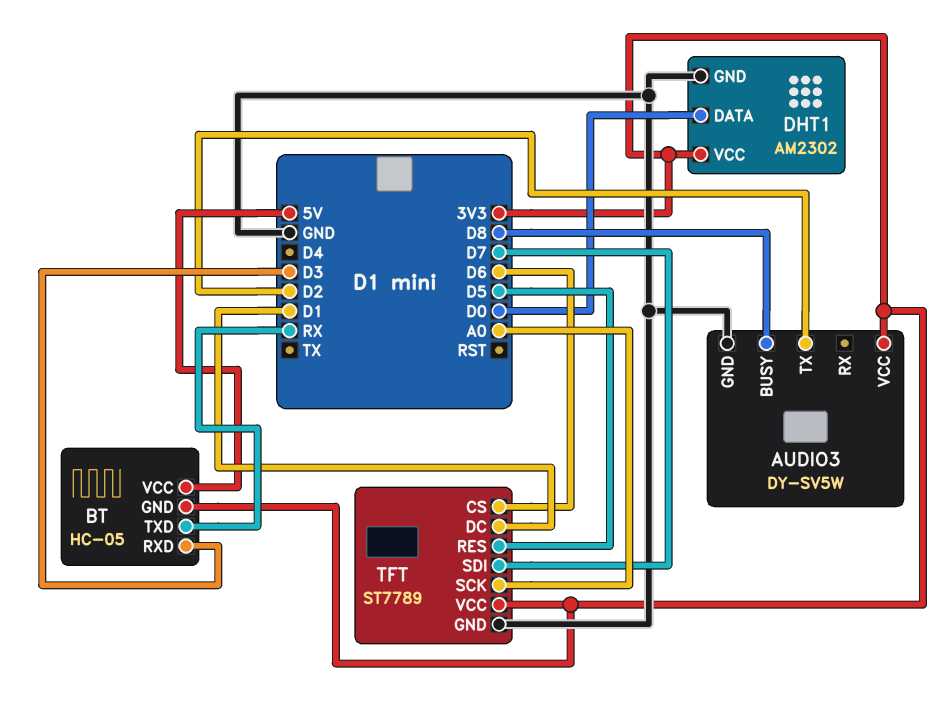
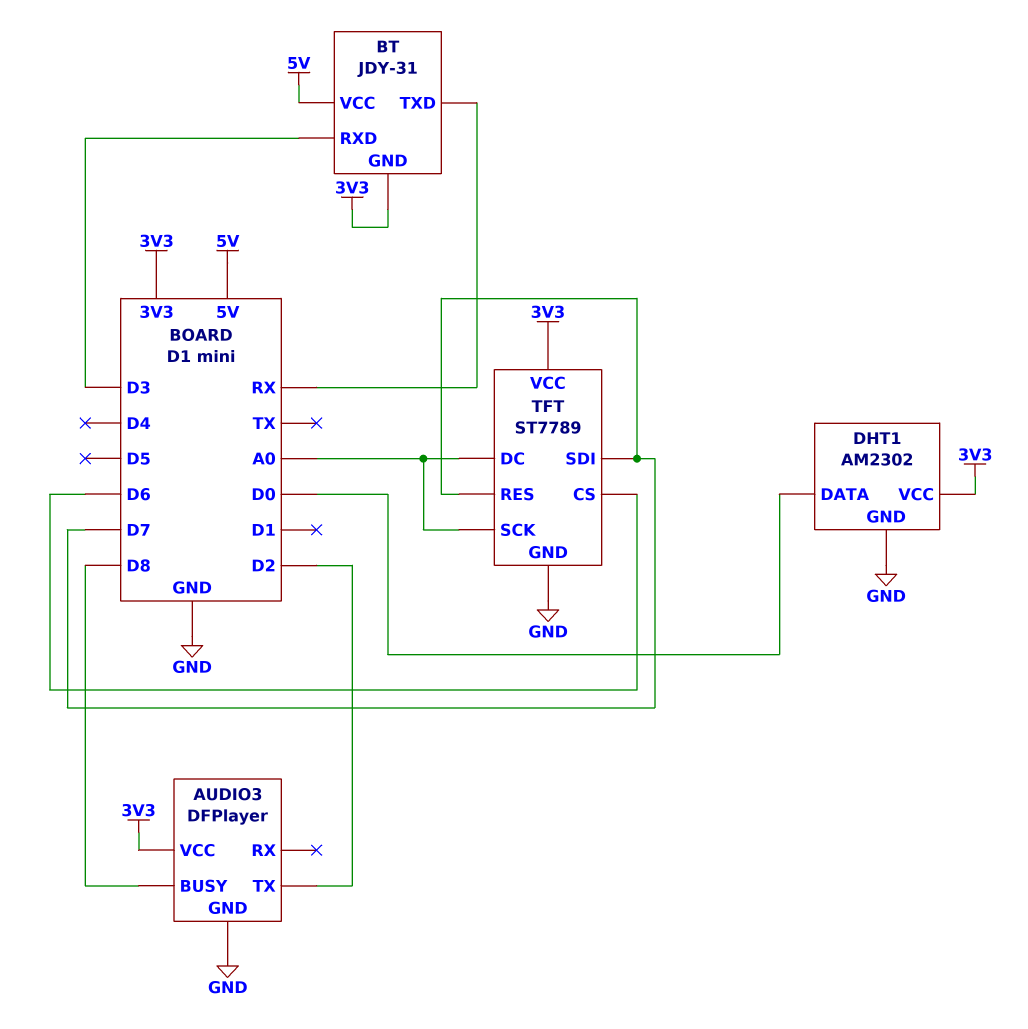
AUDIO3: DY-SV5W -> DFPlayer
BT: HC-05 -> JDY-31
TFT pin DC: D1 -> A0
TFT pin RES: D5 -> D7

